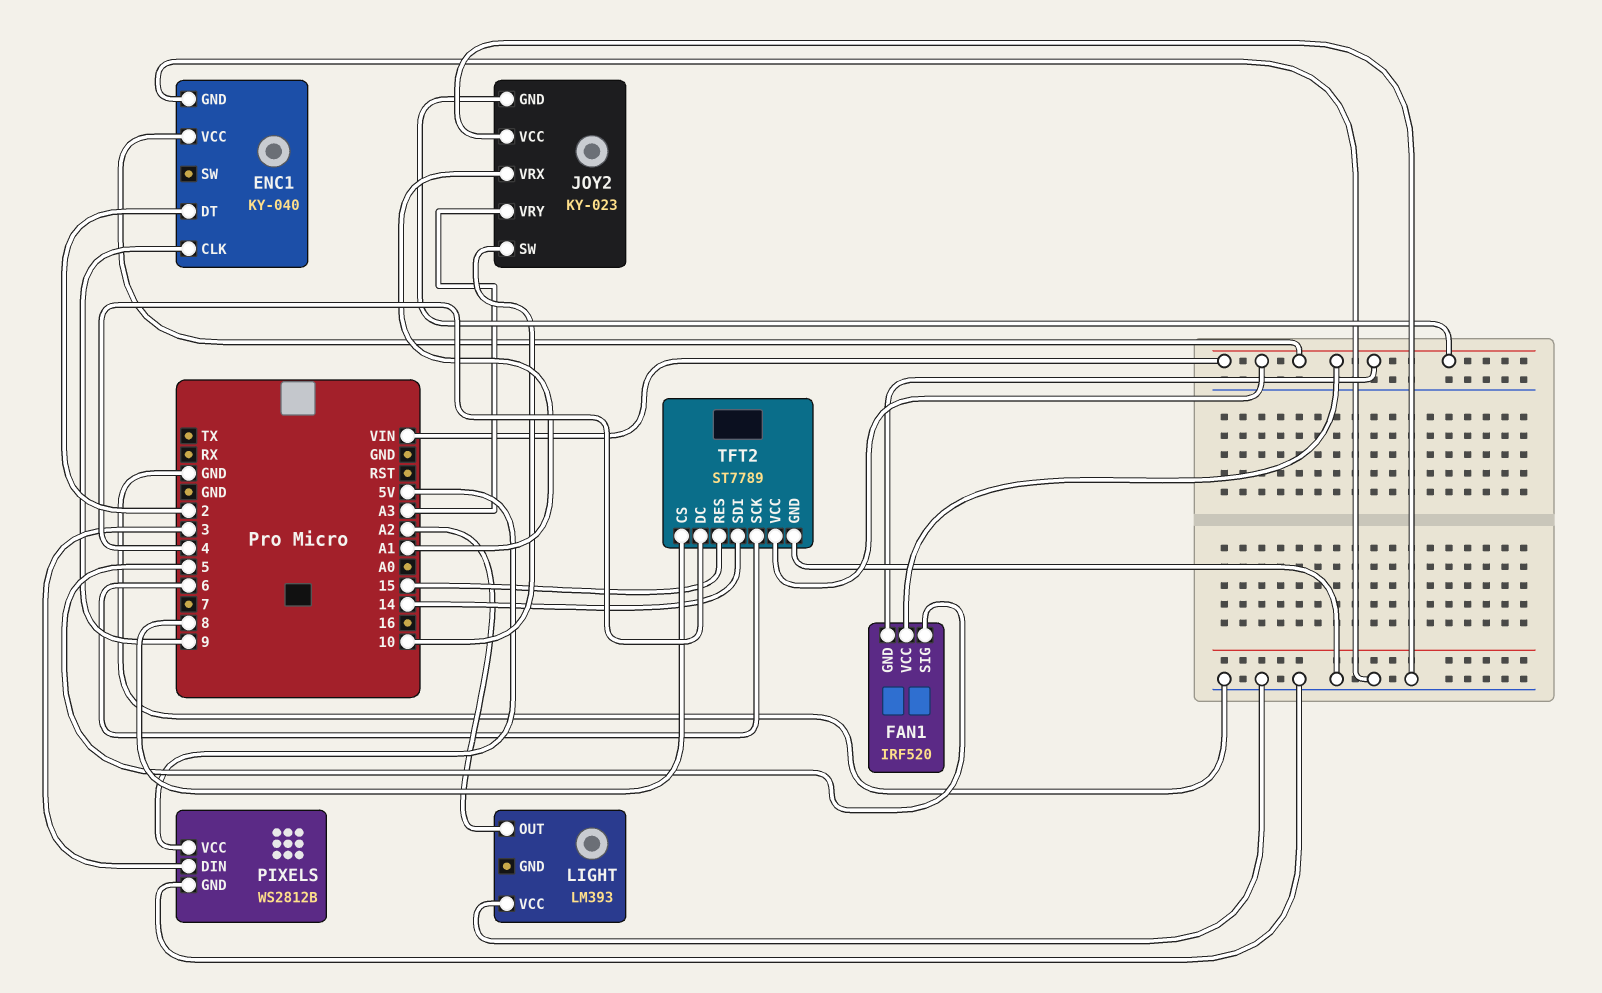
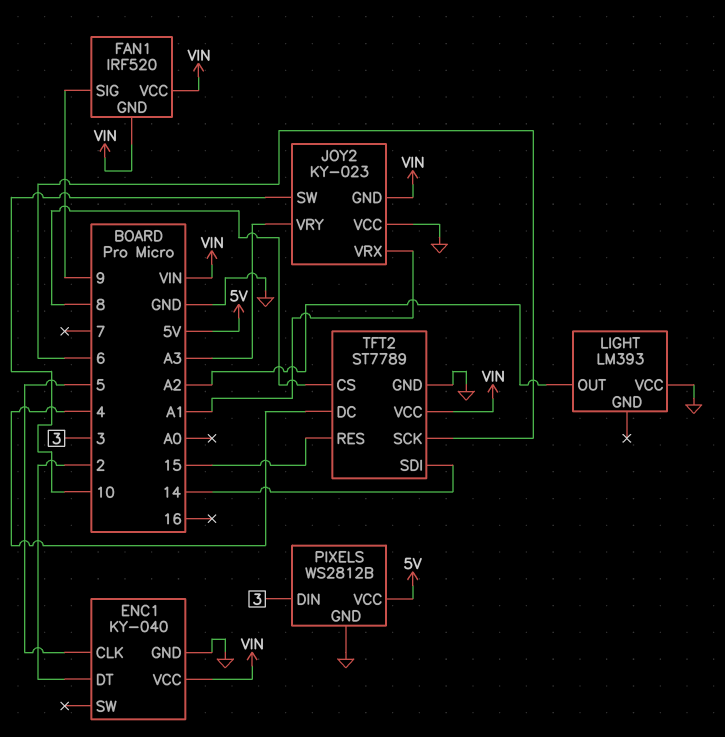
ENC1 pin CLK: 9 -> 5
FAN1 pin SIG: 5 -> 9

